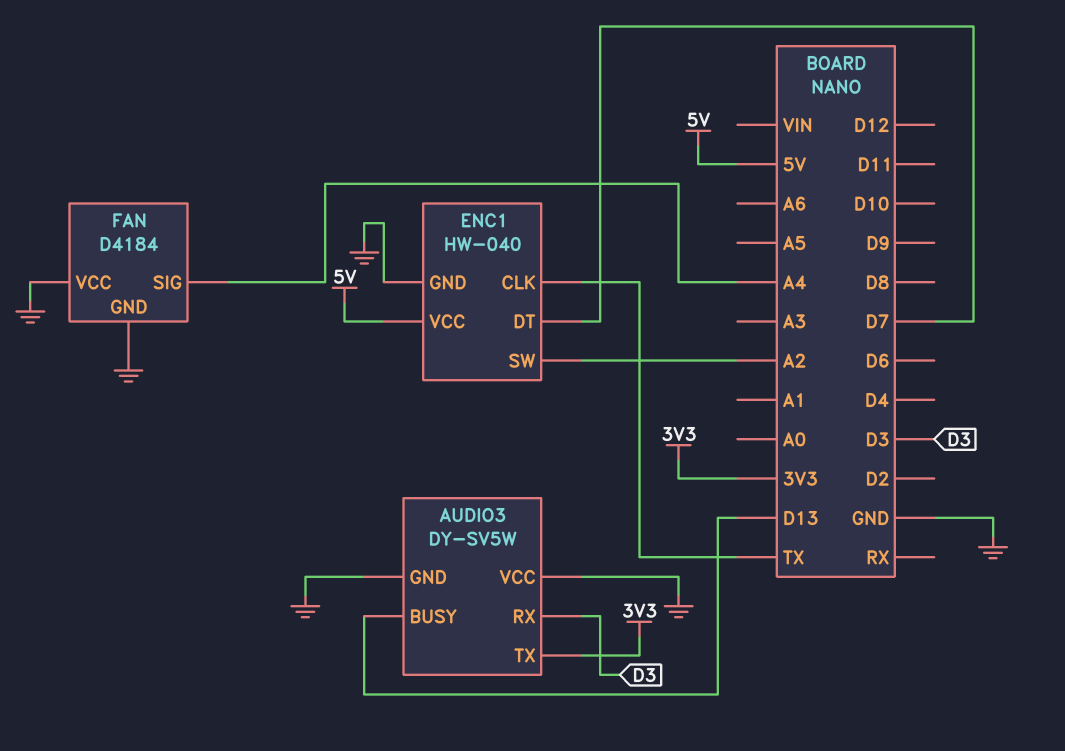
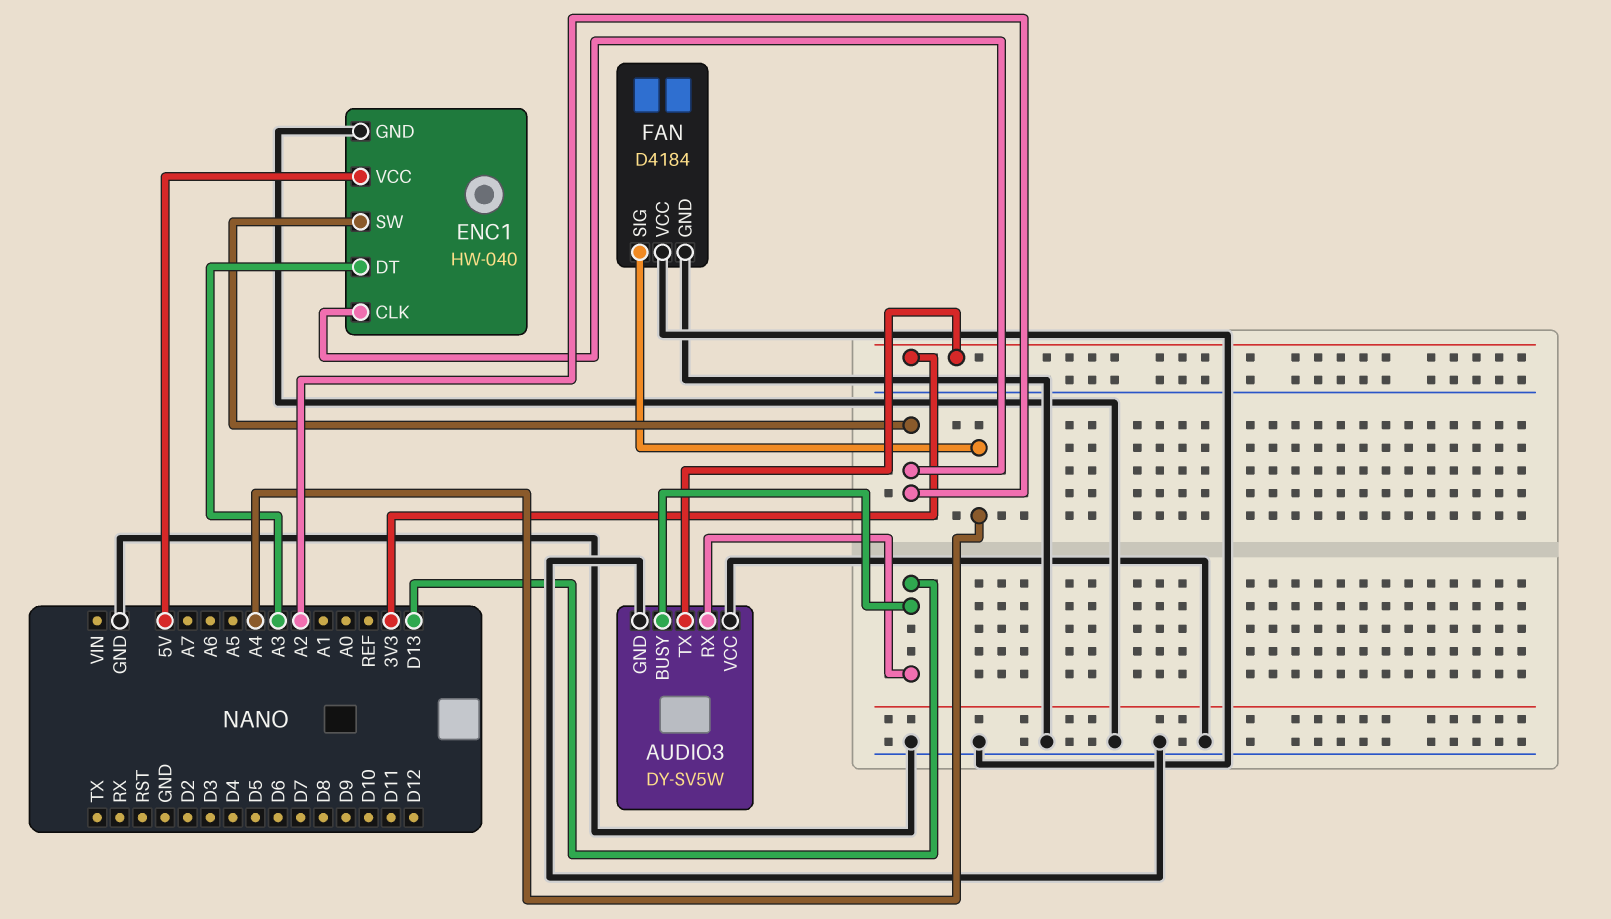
AUDIO3 pin RX: D3 -> D13
ENC1 pin CLK: TX -> A2
ENC1 pin DT: D7 -> A3

